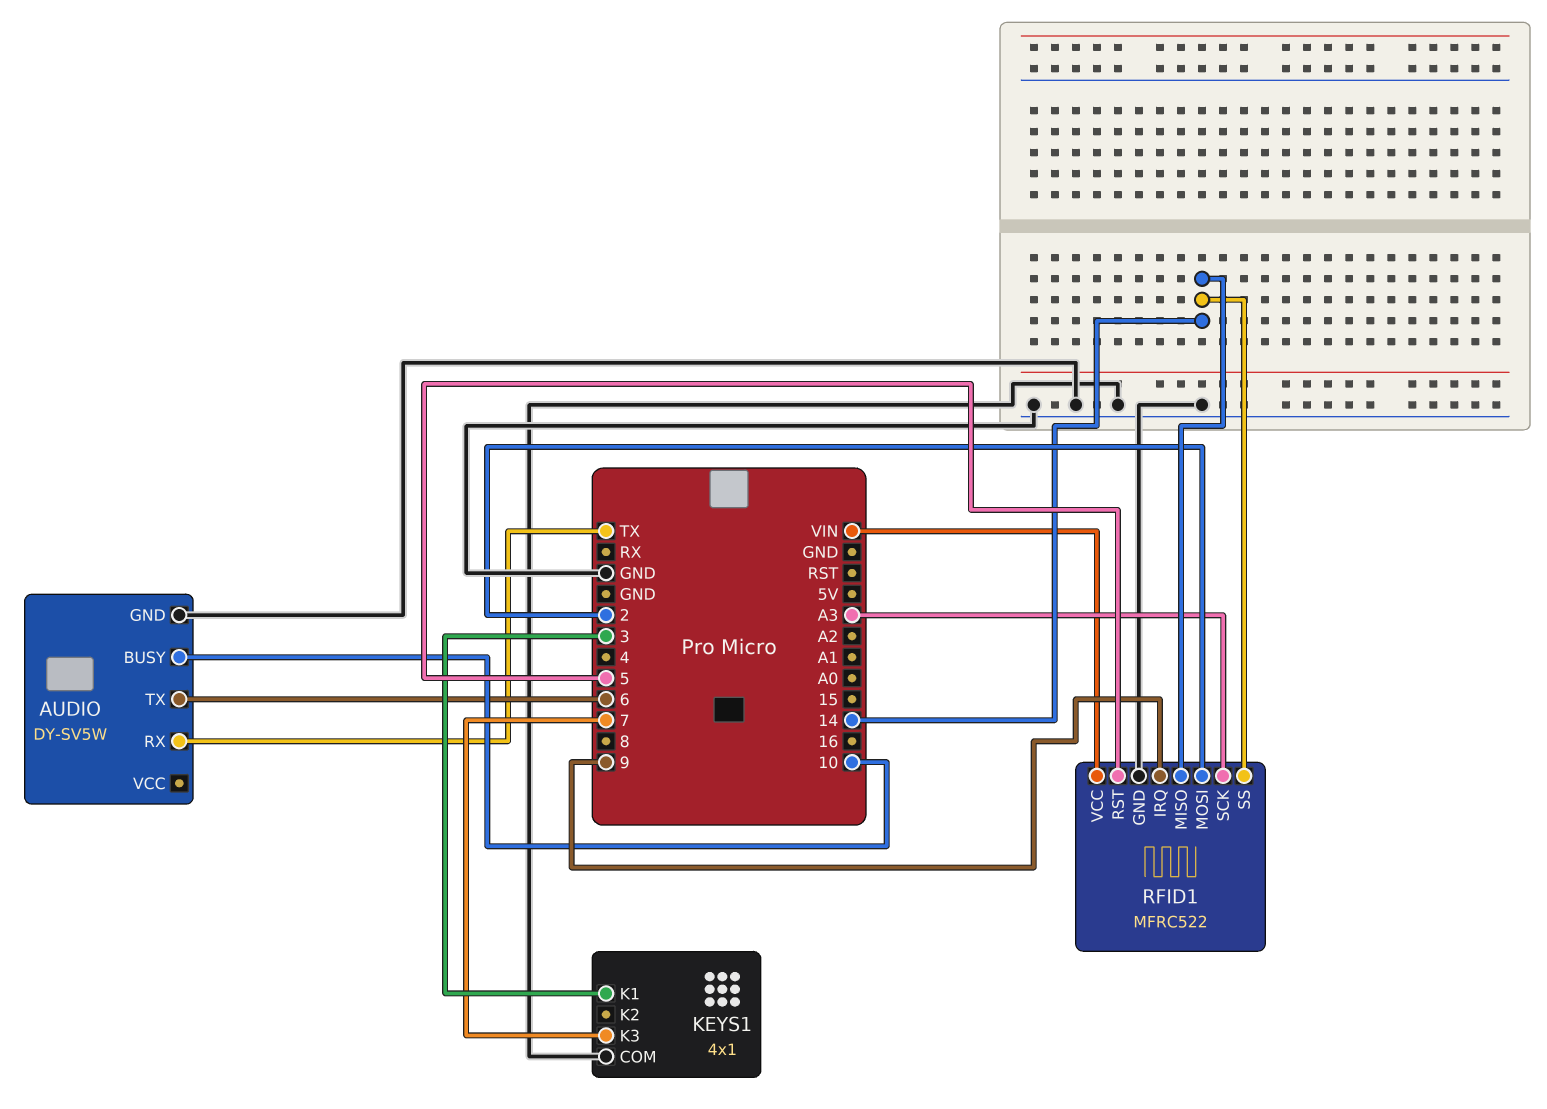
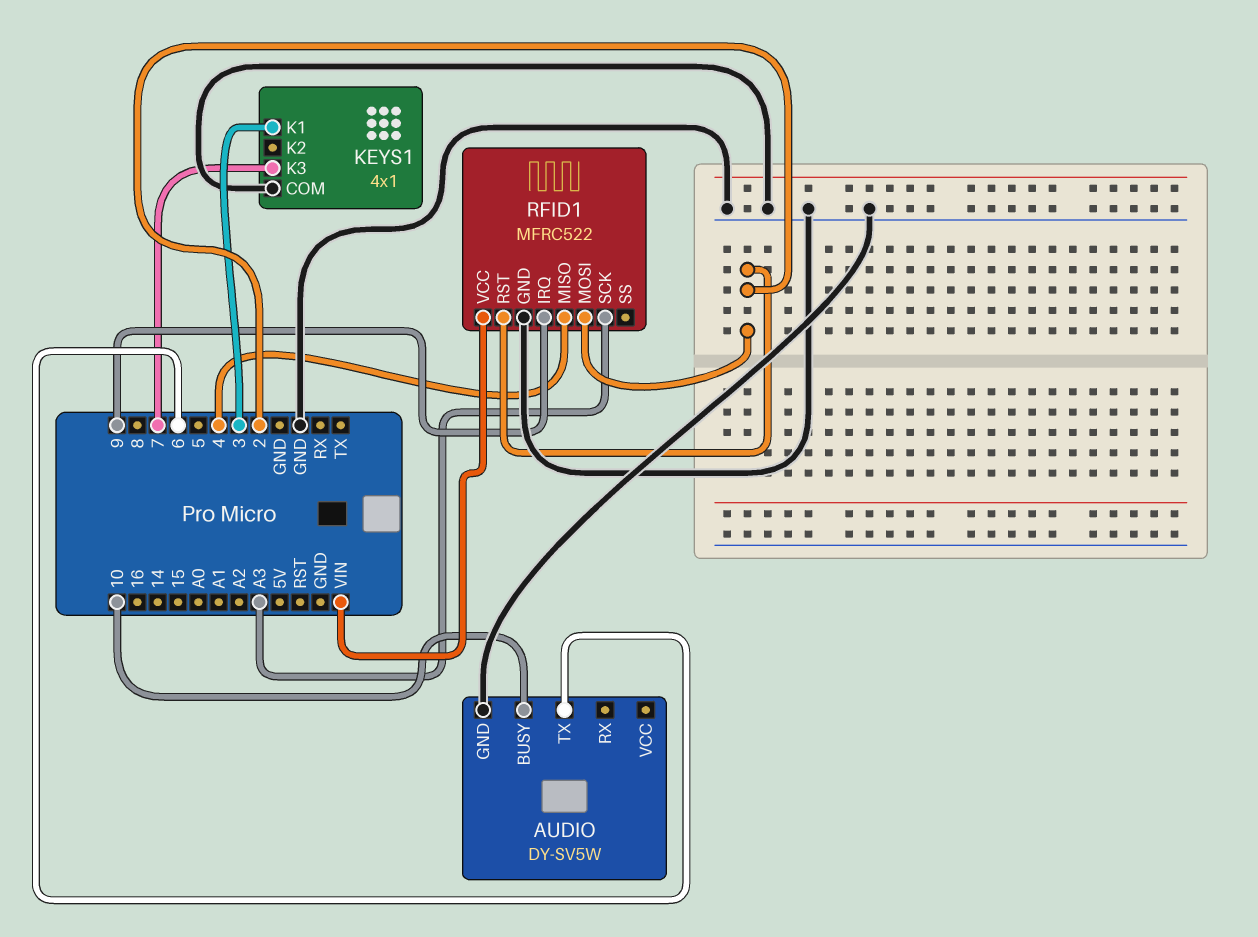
AUDIO pin RX: TX -> none
RFID1 pin MISO: 14 -> 4
RFID1 pin RST: 5 -> 2
RFID1 pin SS: 14 -> none

